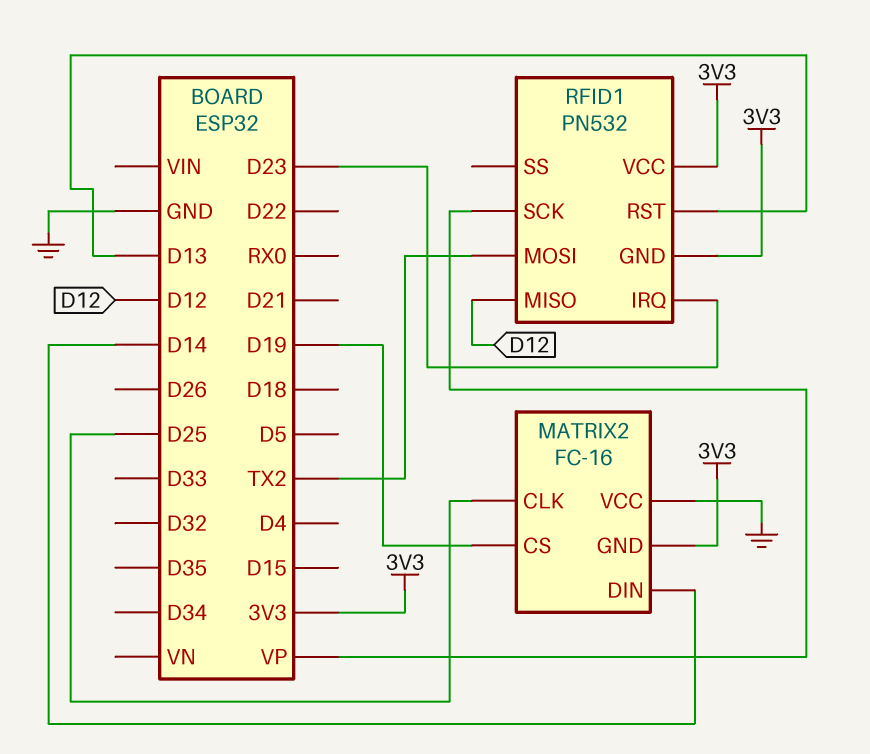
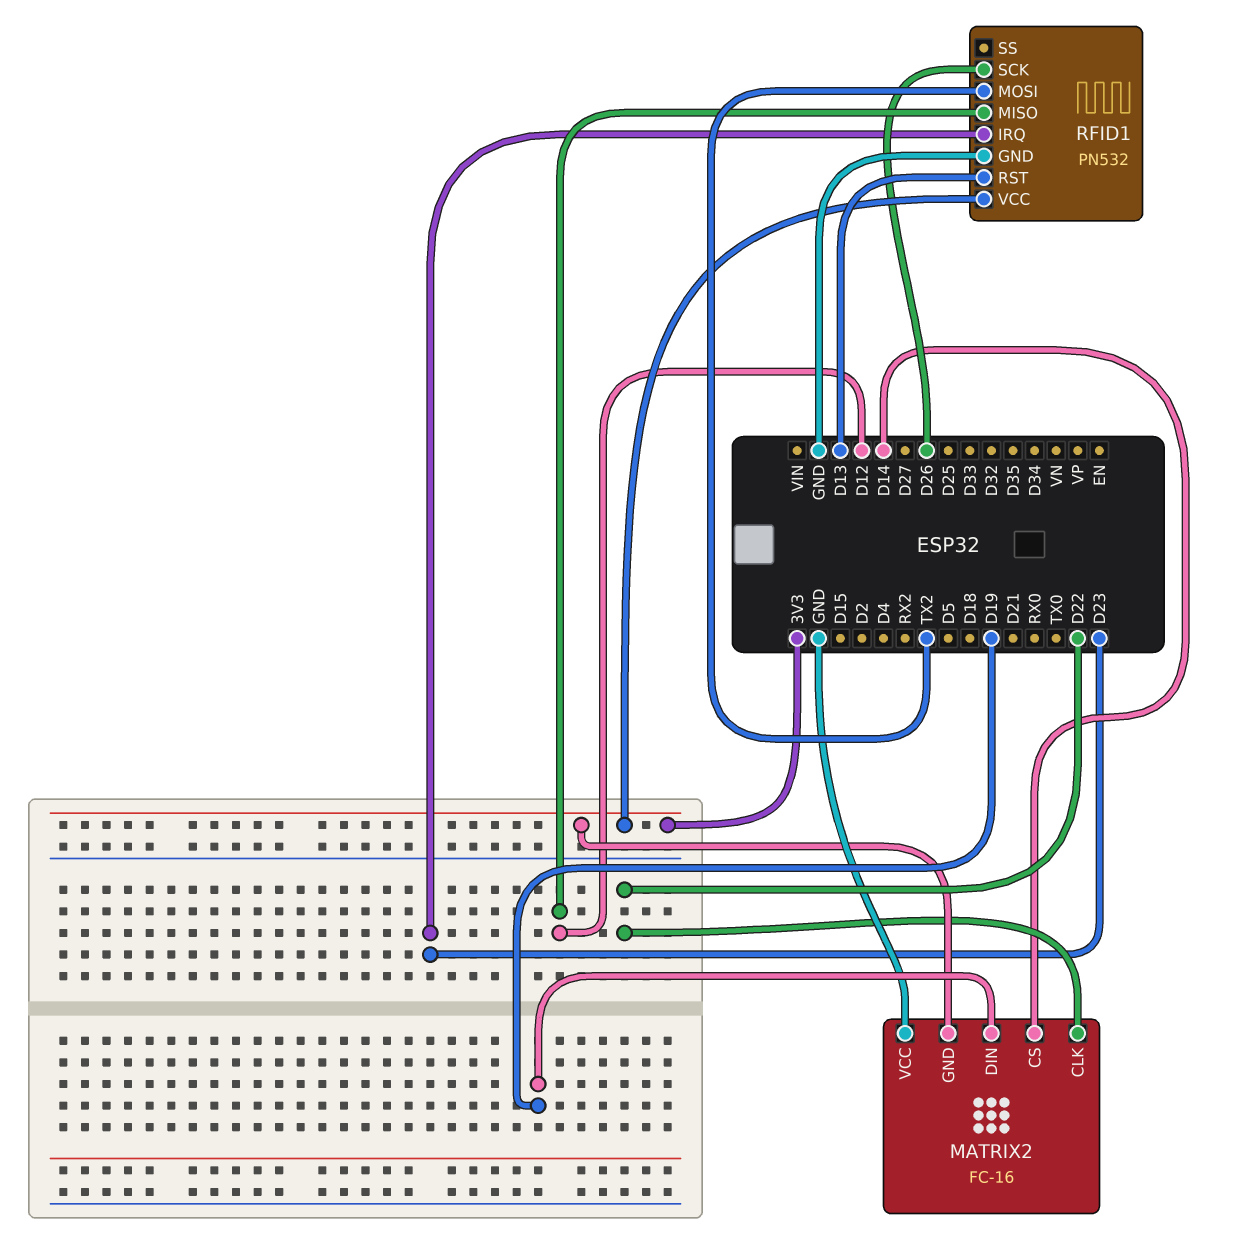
MATRIX2 pin CLK: D25 -> D22
MATRIX2 pin CS: D19 -> D14
MATRIX2 pin DIN: D14 -> D19
RFID1 pin GND: 3V3 -> GND
RFID1 pin SCK: VP -> D26

